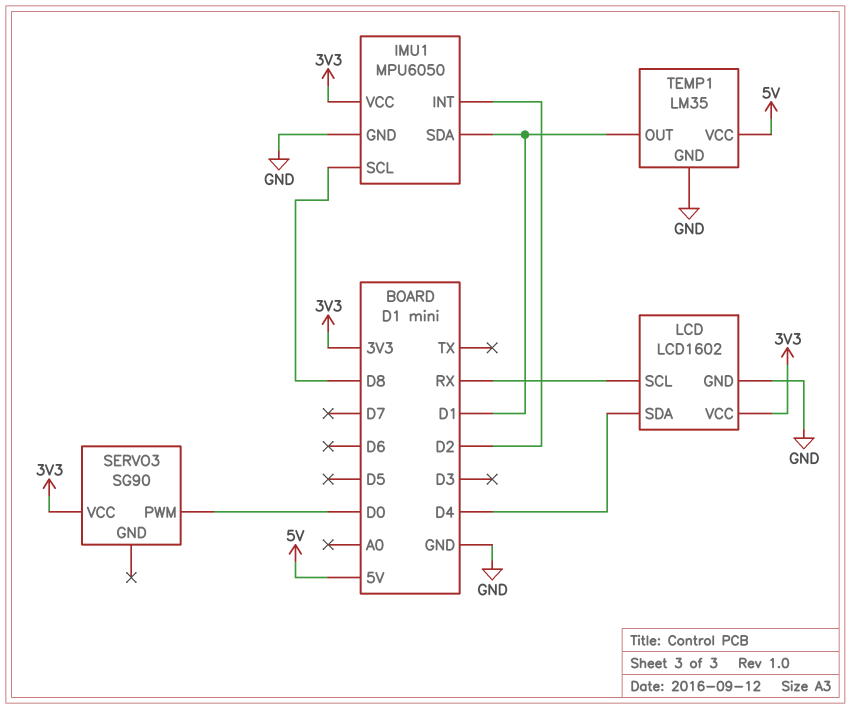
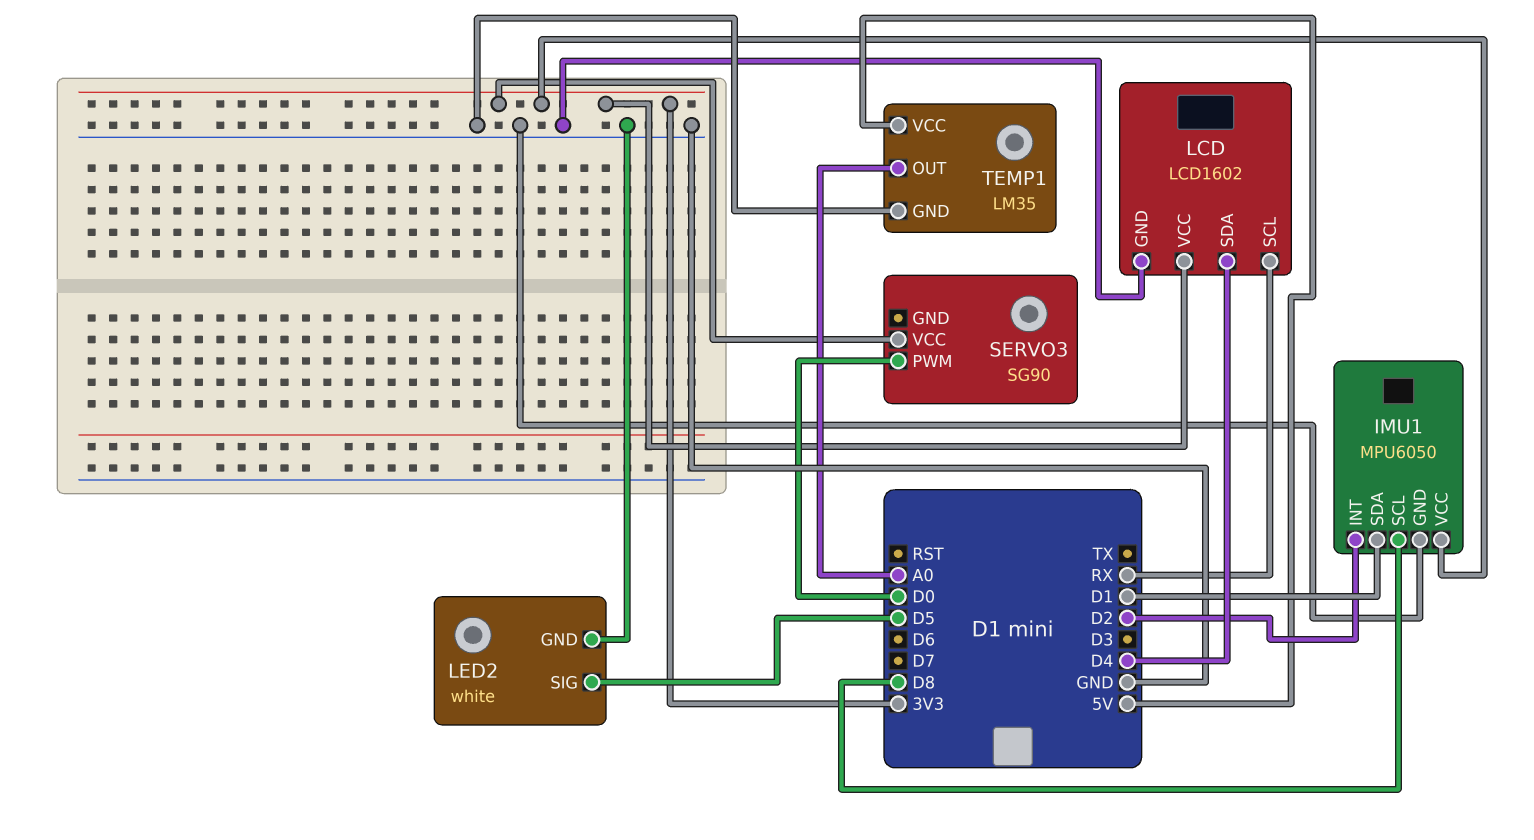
LED2: none -> white
LED2 pin GND: none -> GND
LED2 pin SIG: none -> D5
TEMP1 pin OUT: D1 -> A0

